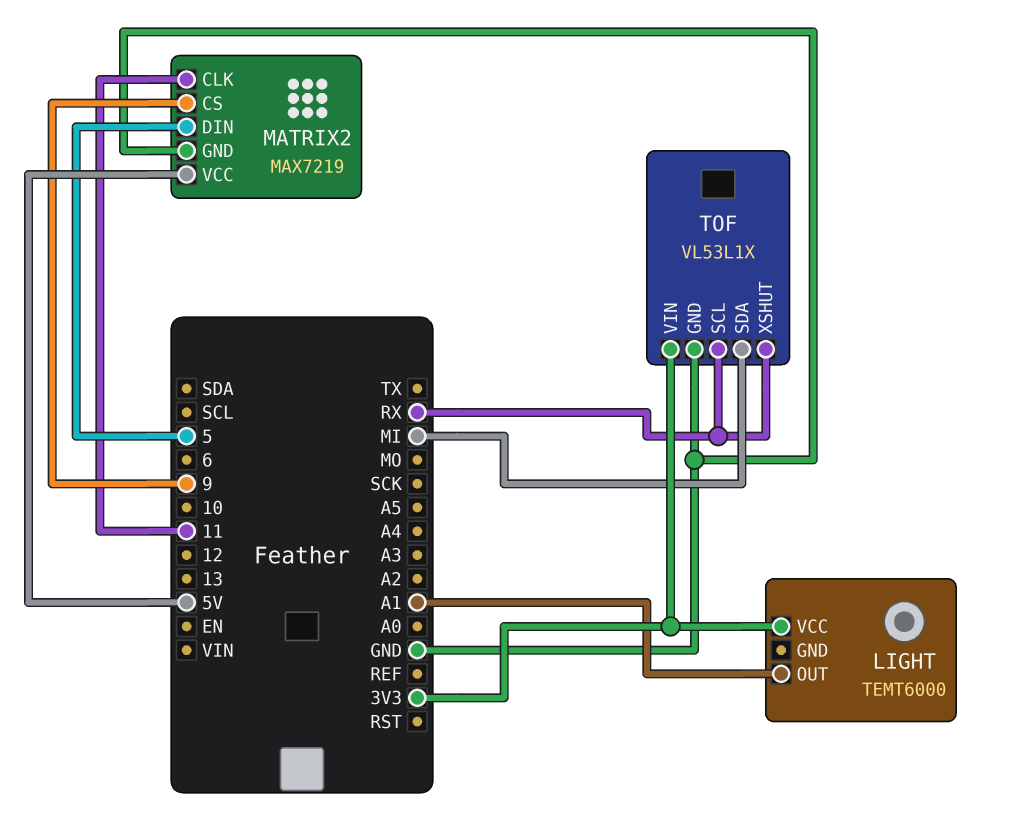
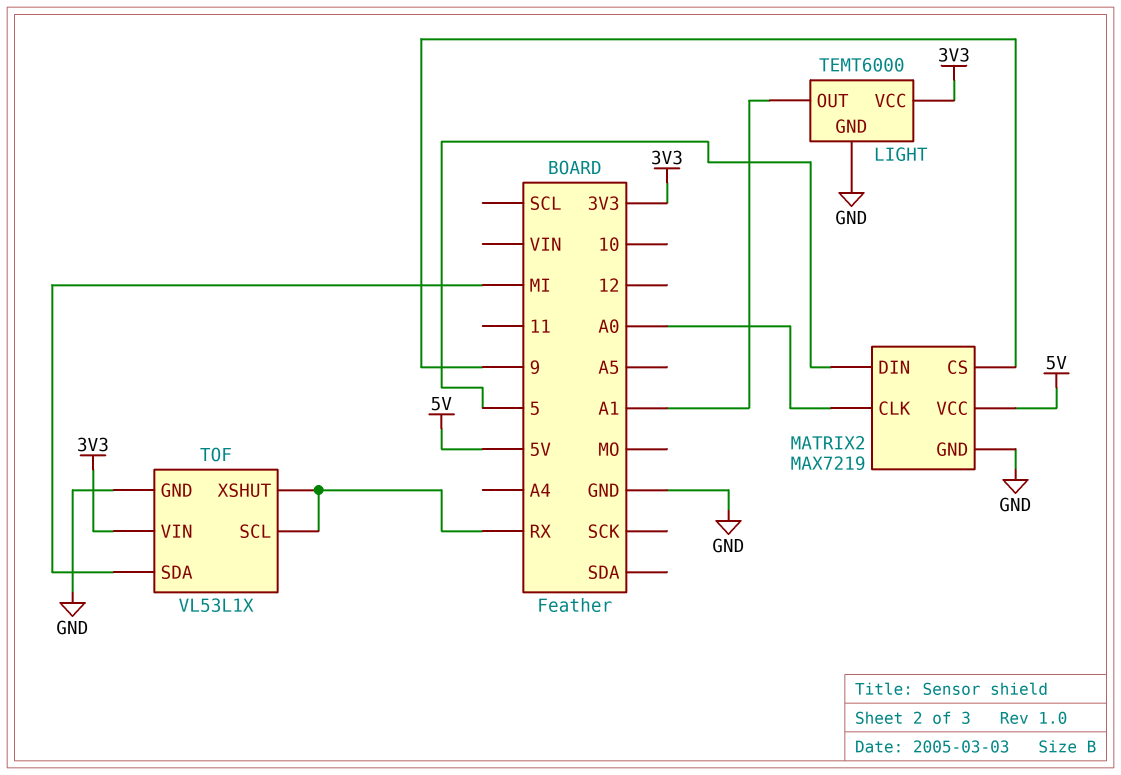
LIGHT pin GND: none -> GND
MATRIX2 pin CLK: 11 -> A0

